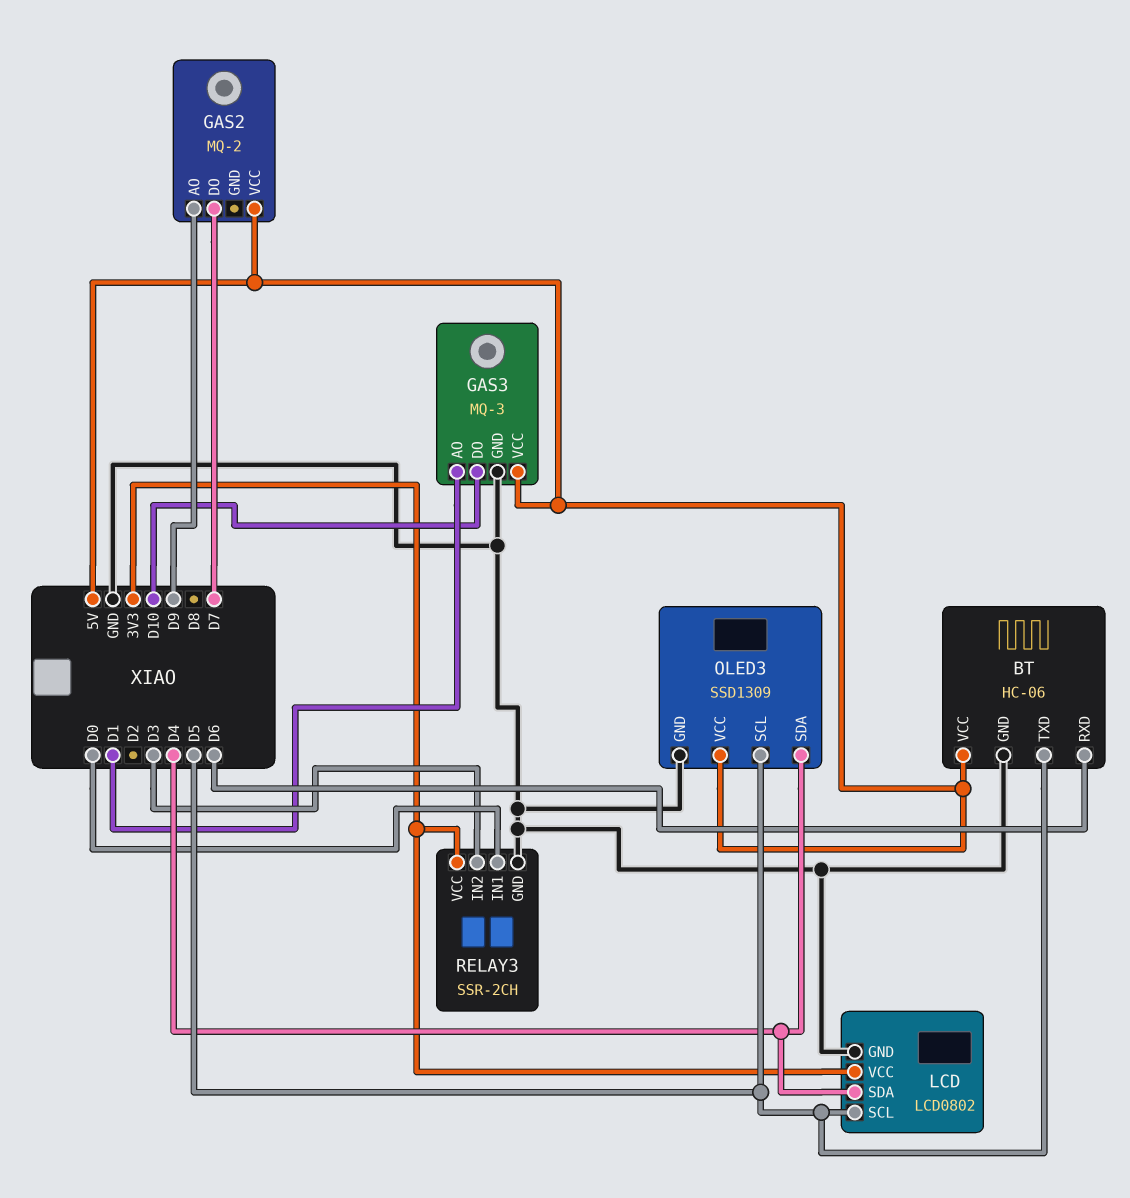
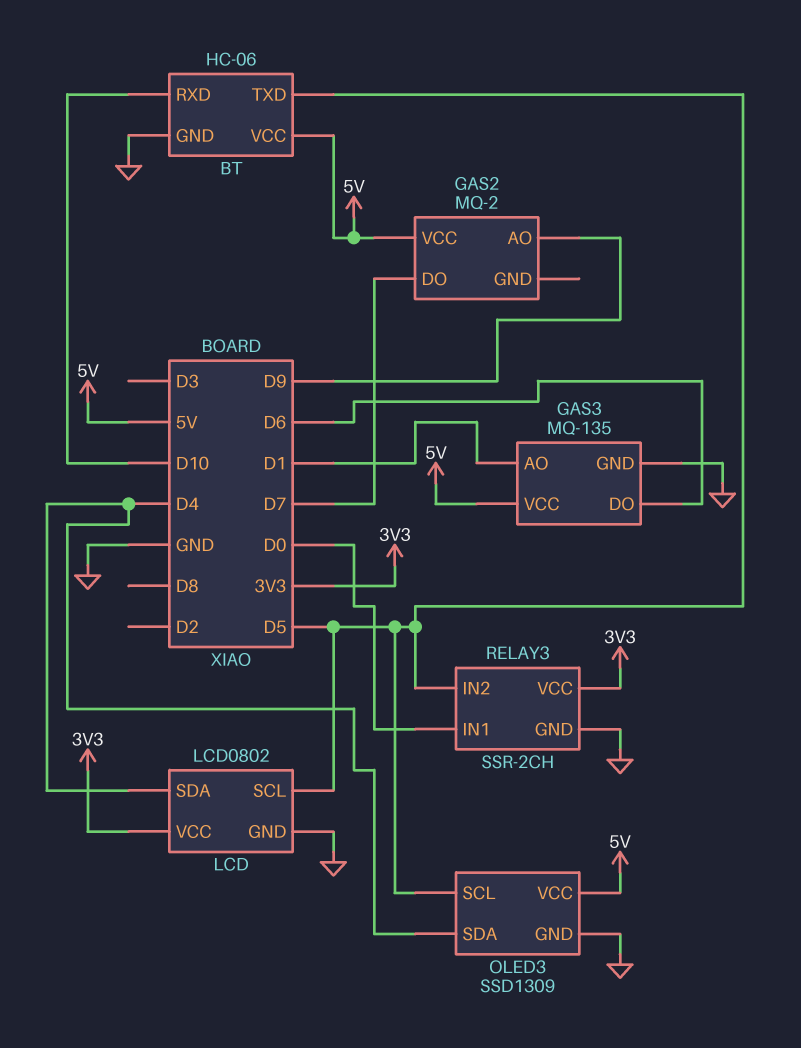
BT pin RXD: D6 -> D10
GAS3: MQ-3 -> MQ-135
GAS3 pin DO: D10 -> D6
RELAY3 pin IN2: D3 -> D5

